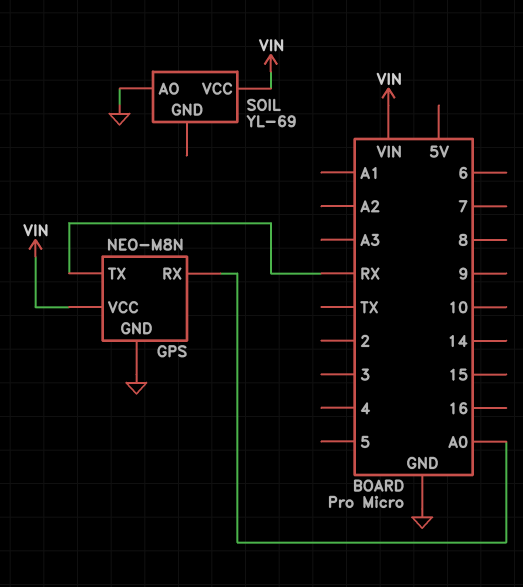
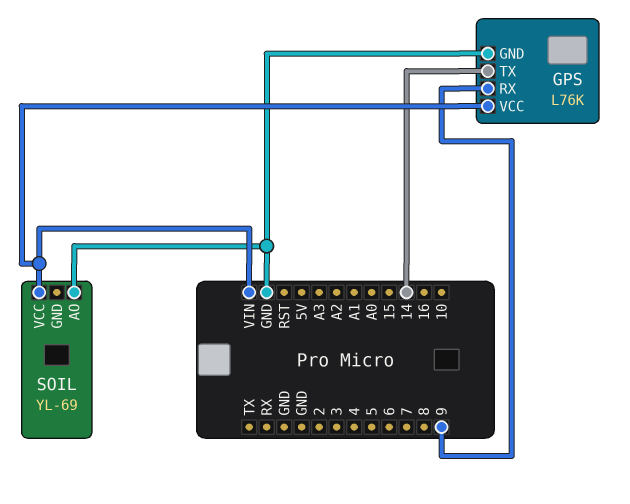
GPS: NEO-M8N -> L76K
GPS pin RX: A0 -> 9
GPS pin TX: RX -> 14

